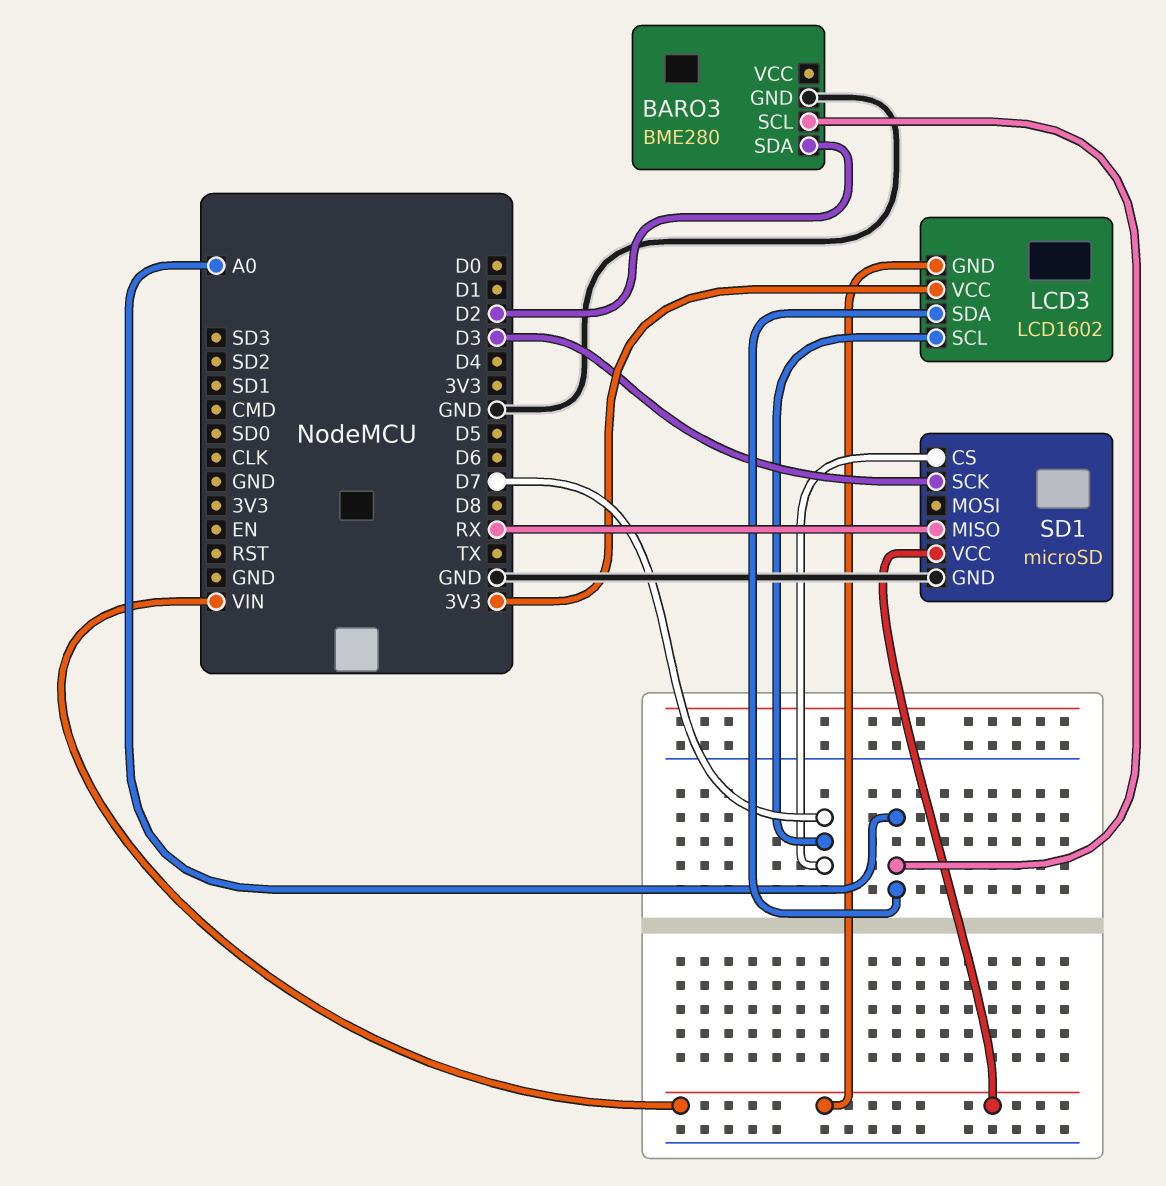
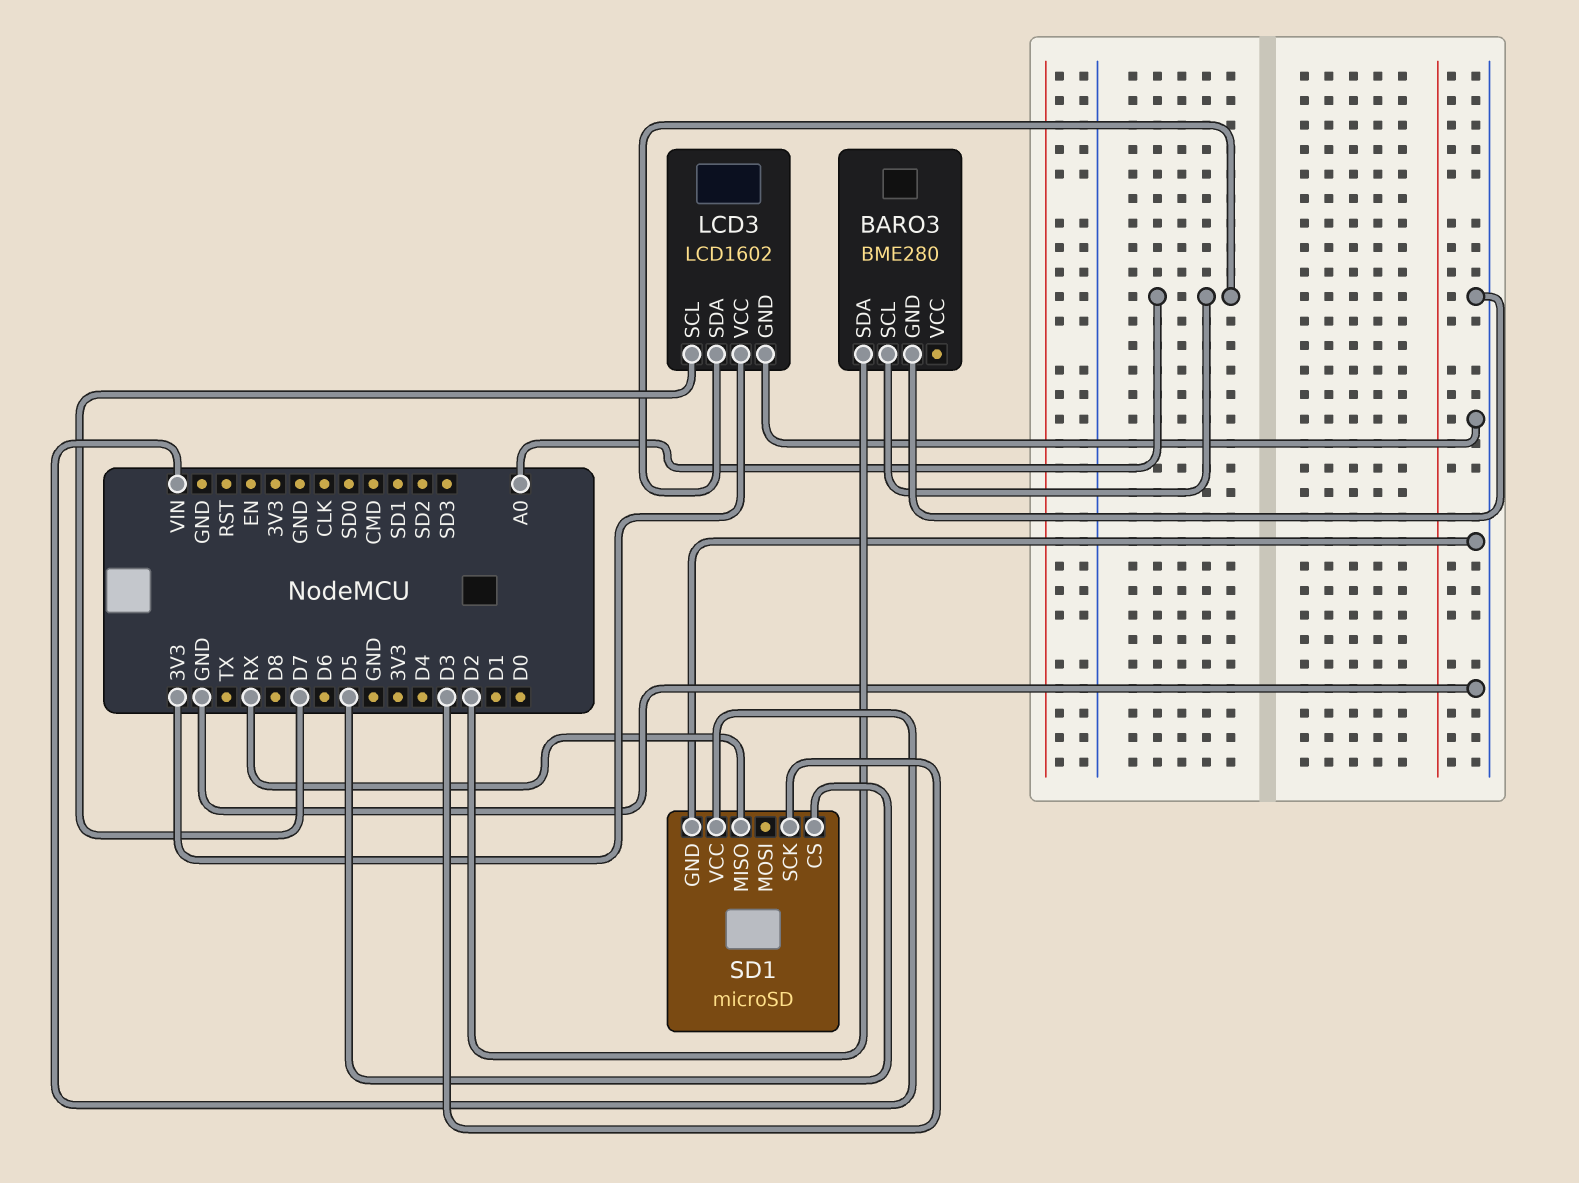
LCD3 pin GND: VIN -> GND
SD1 pin CS: D7 -> D5

